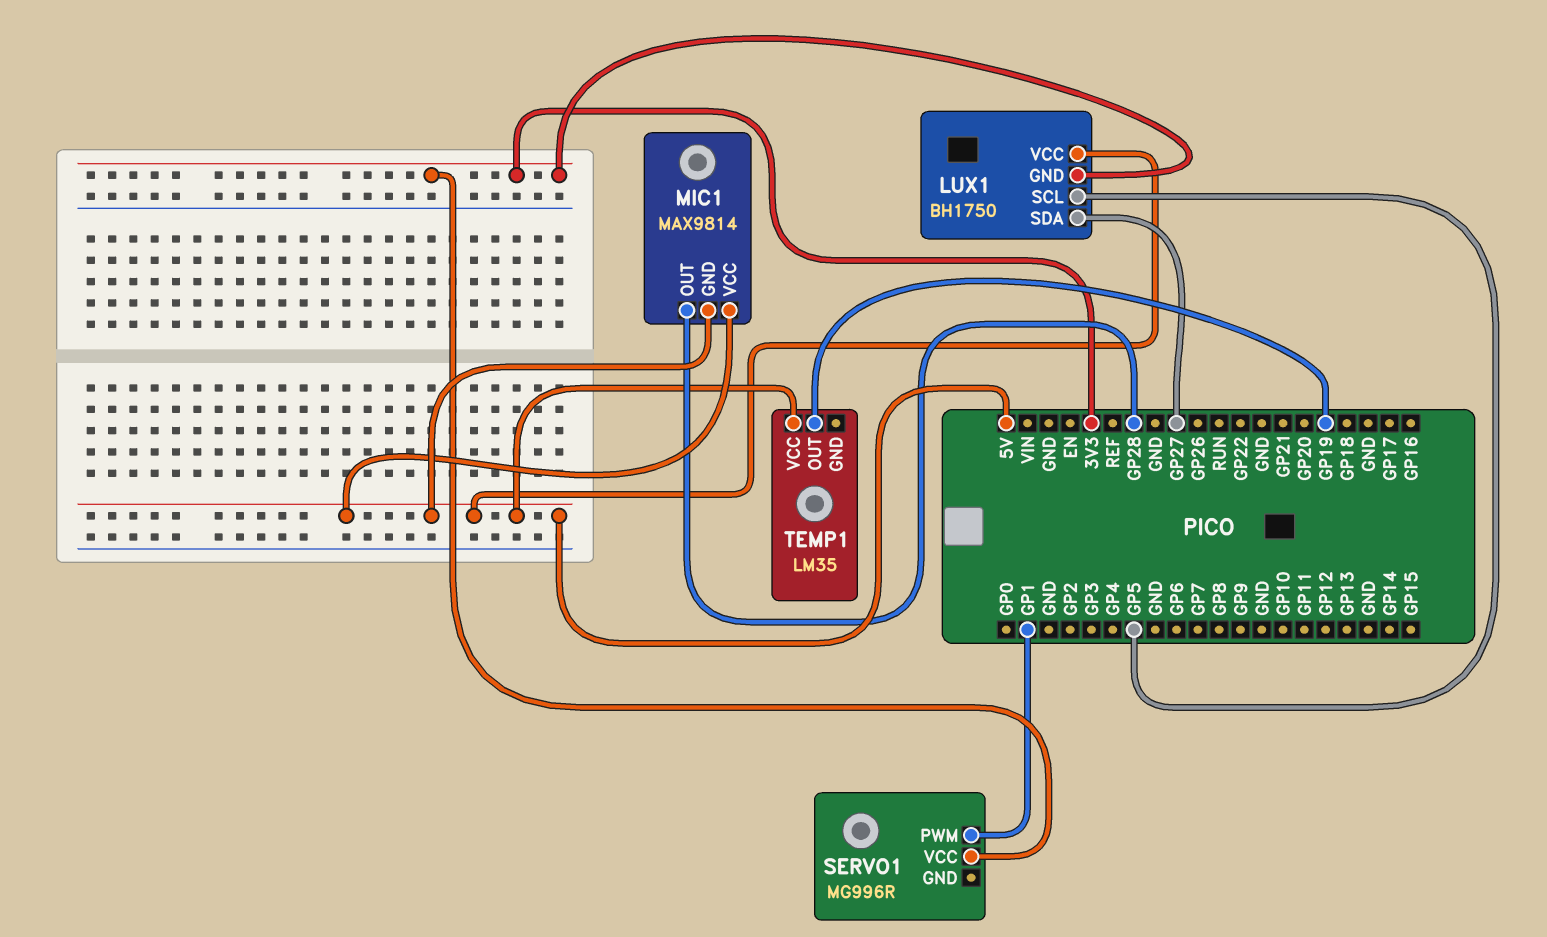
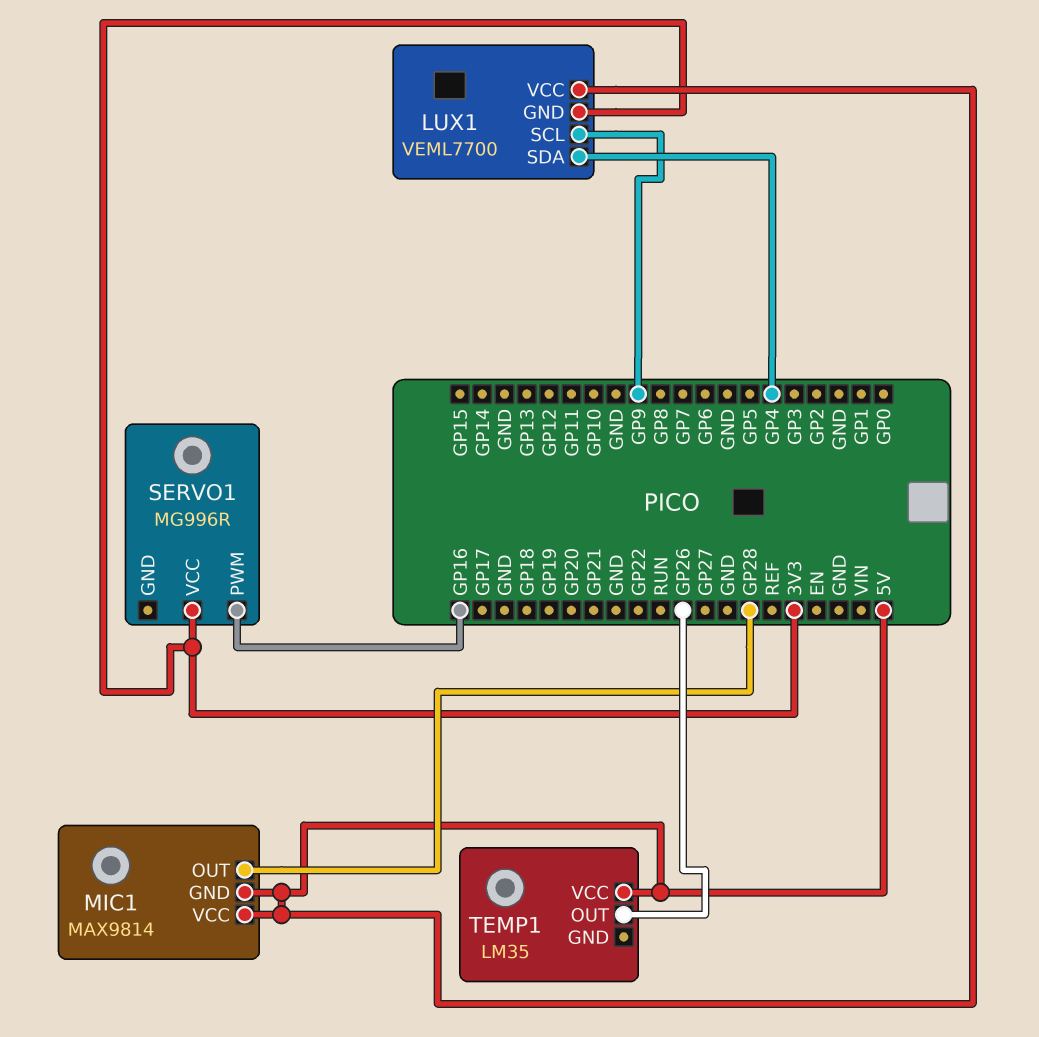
LUX1: BH1750 -> VEML7700
LUX1 pin SCL: GP5 -> GP9
LUX1 pin SDA: GP27 -> GP4
SERVO1 pin PWM: GP1 -> GP16
TEMP1 pin OUT: GP19 -> GP26

